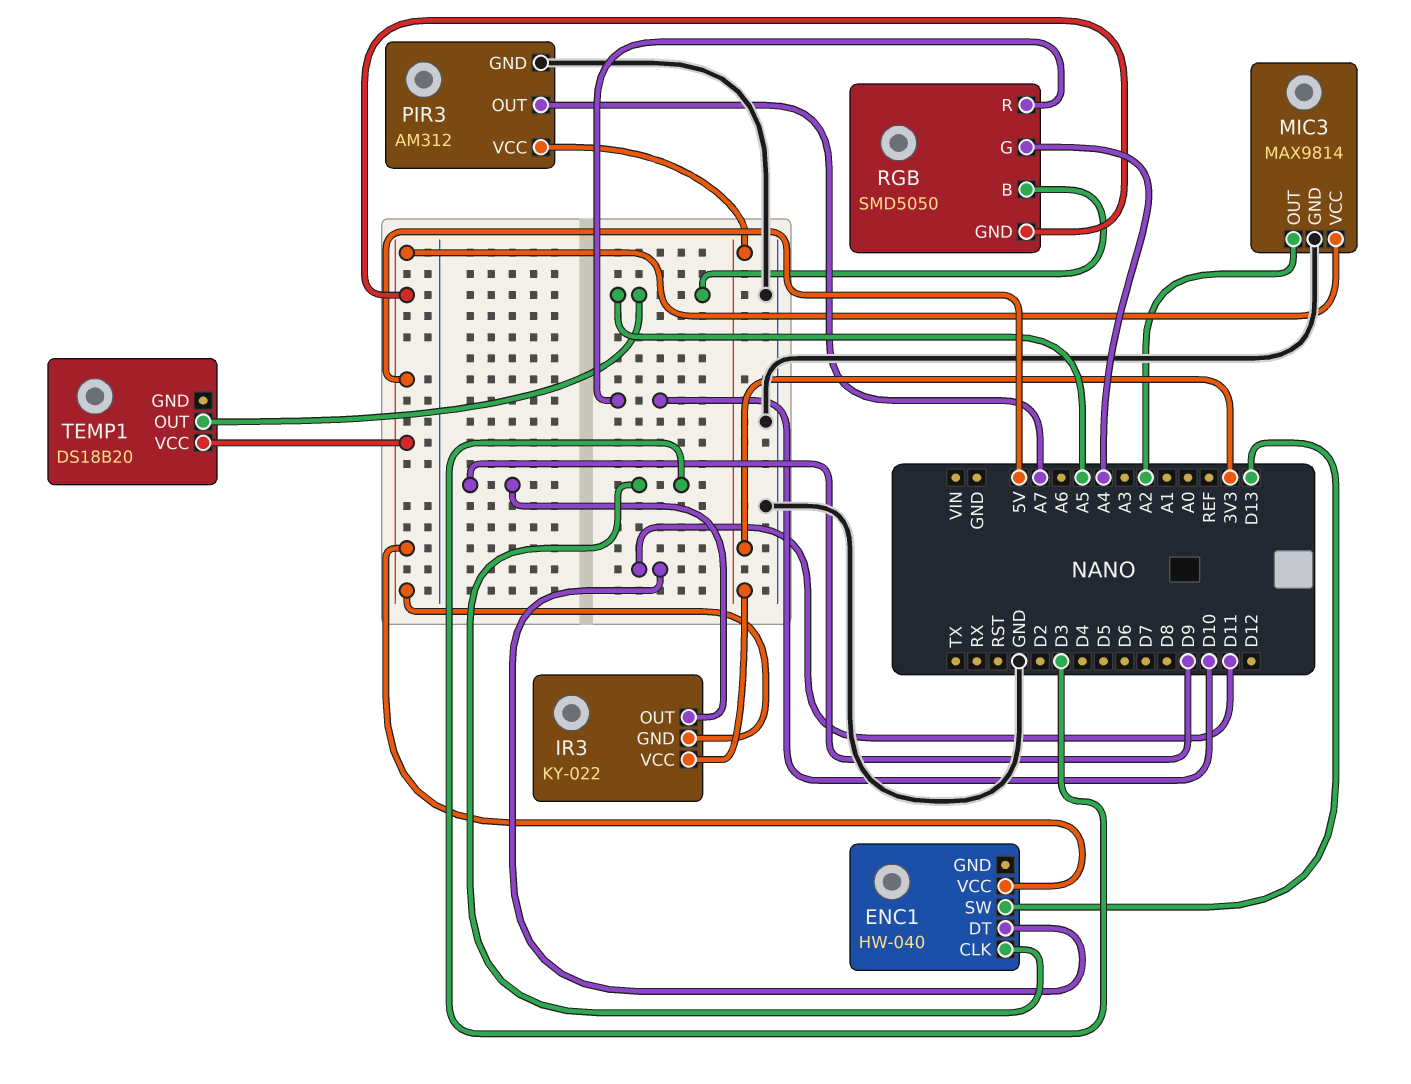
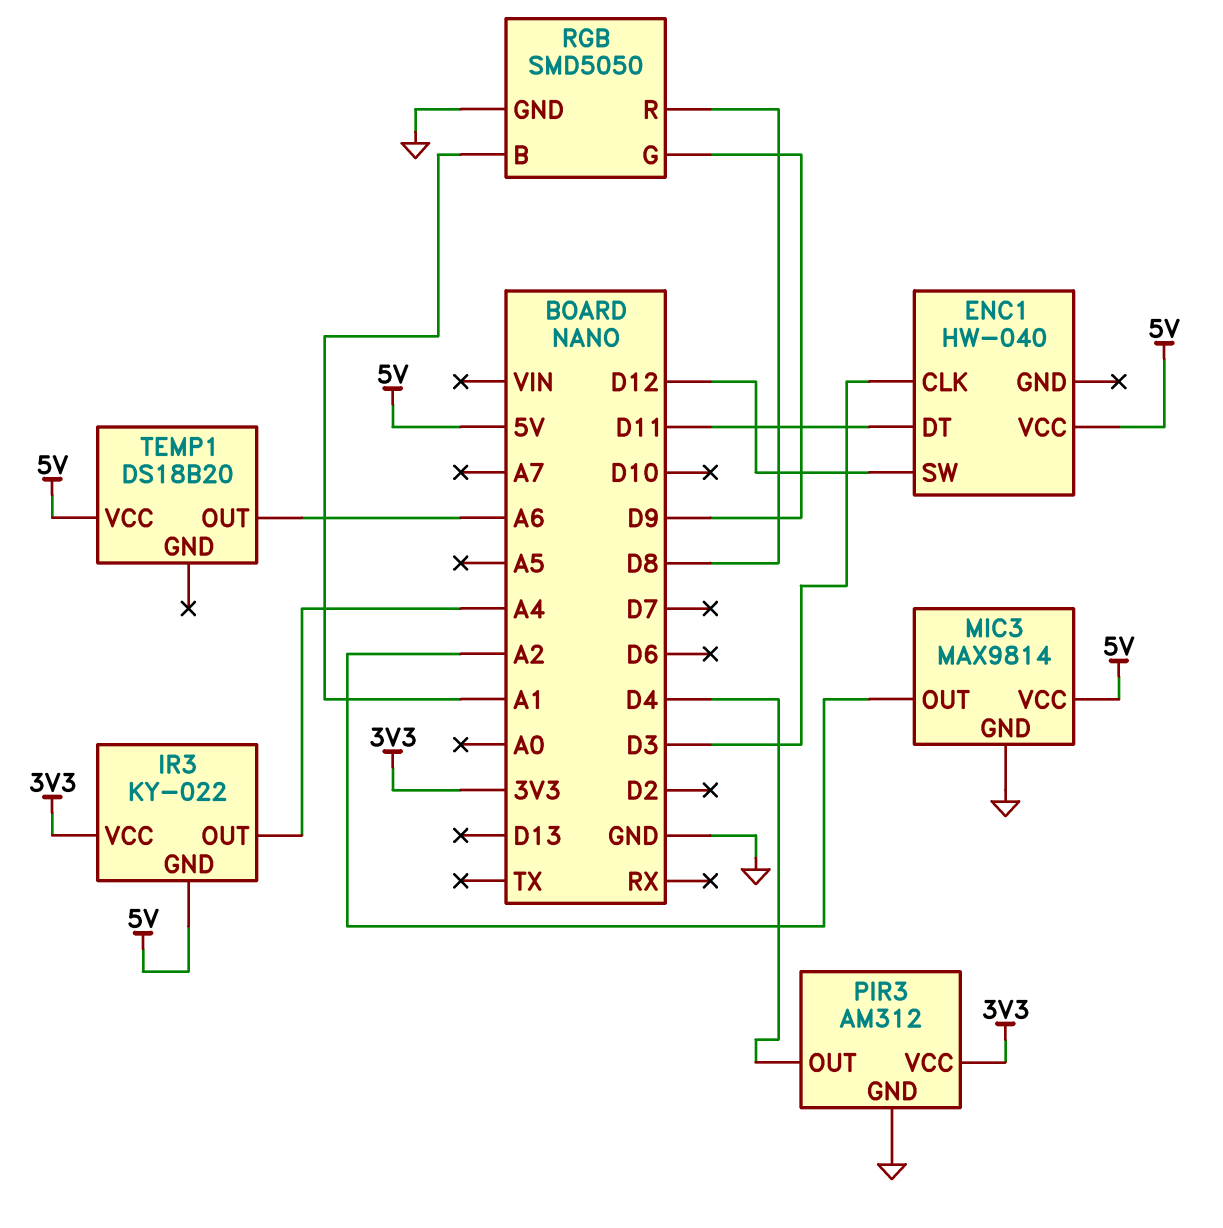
ENC1 pin SW: D13 -> D12
IR3 pin OUT: D9 -> A4
PIR3 pin OUT: A7 -> D4
RGB pin B: A5 -> A1
RGB pin G: A4 -> D9
RGB pin GND: 5V -> GND
RGB pin R: D10 -> D8
TEMP1 pin OUT: A5 -> A6

